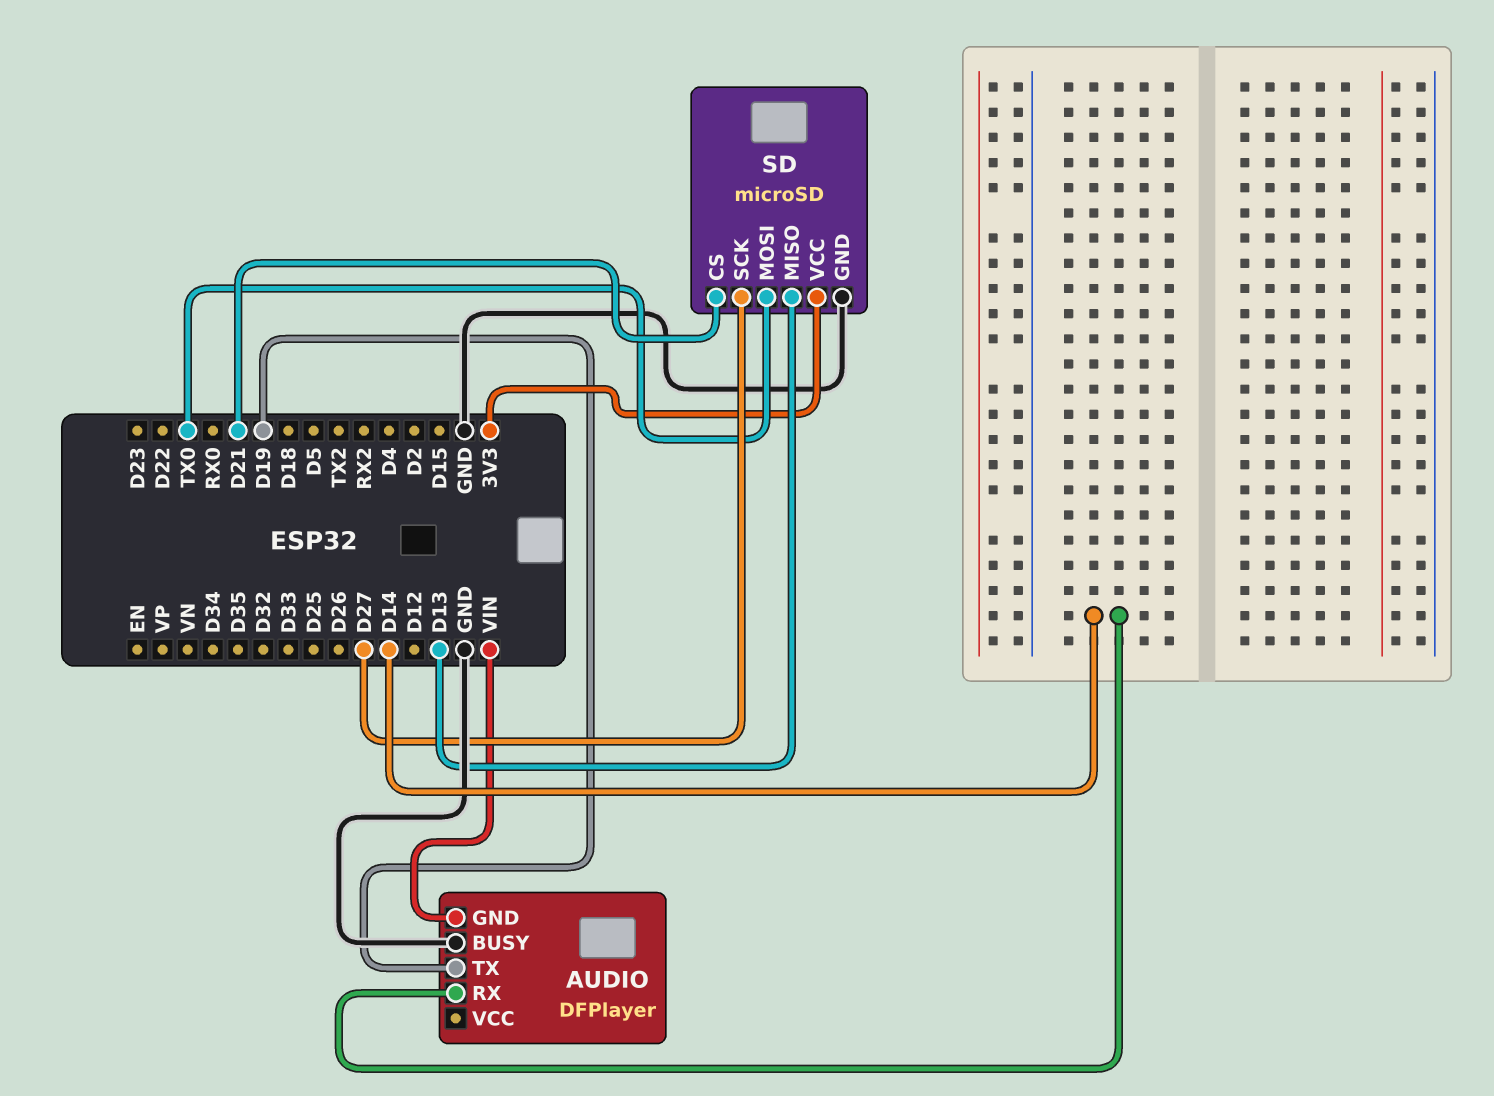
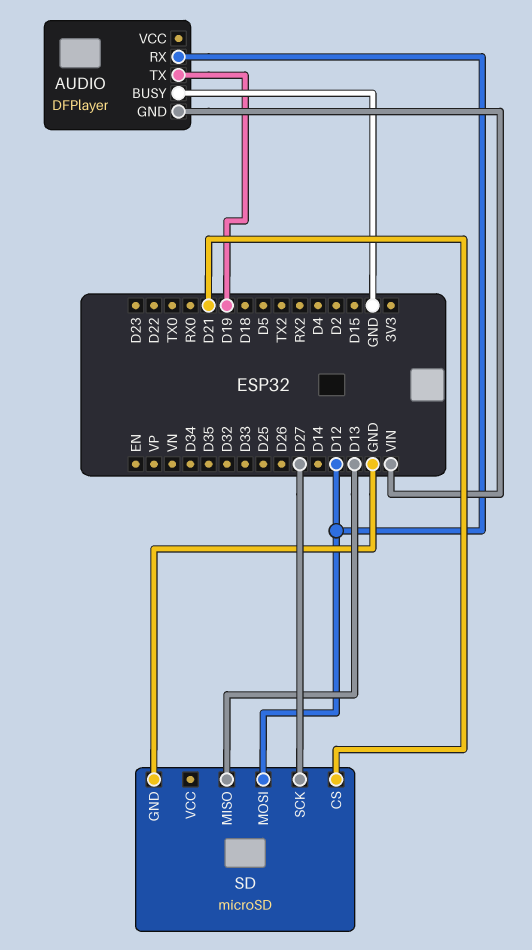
AUDIO pin RX: D14 -> D12
SD pin MOSI: TX0 -> D12
SD pin VCC: 3V3 -> none

